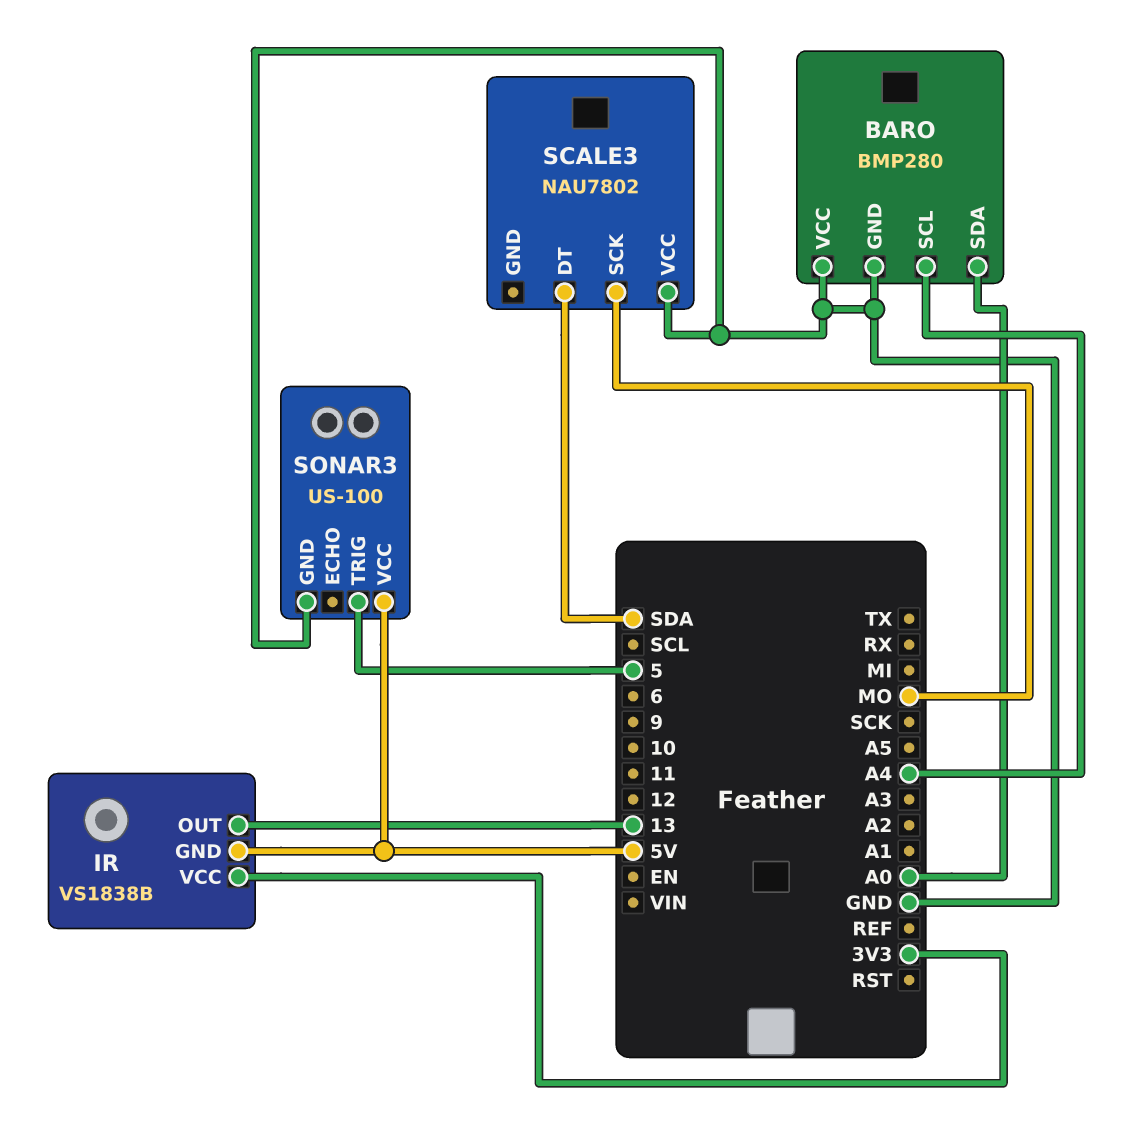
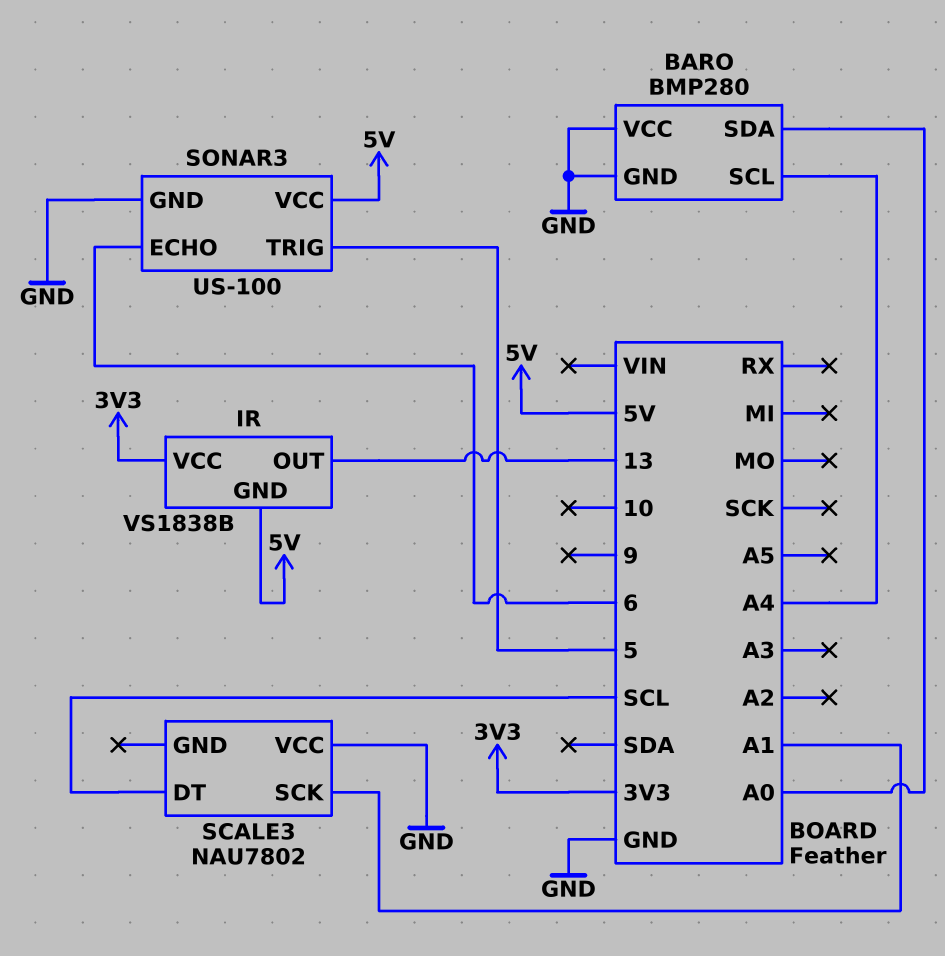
SCALE3 pin DT: SDA -> SCL
SCALE3 pin SCK: MO -> A1
SONAR3 pin ECHO: none -> 6

